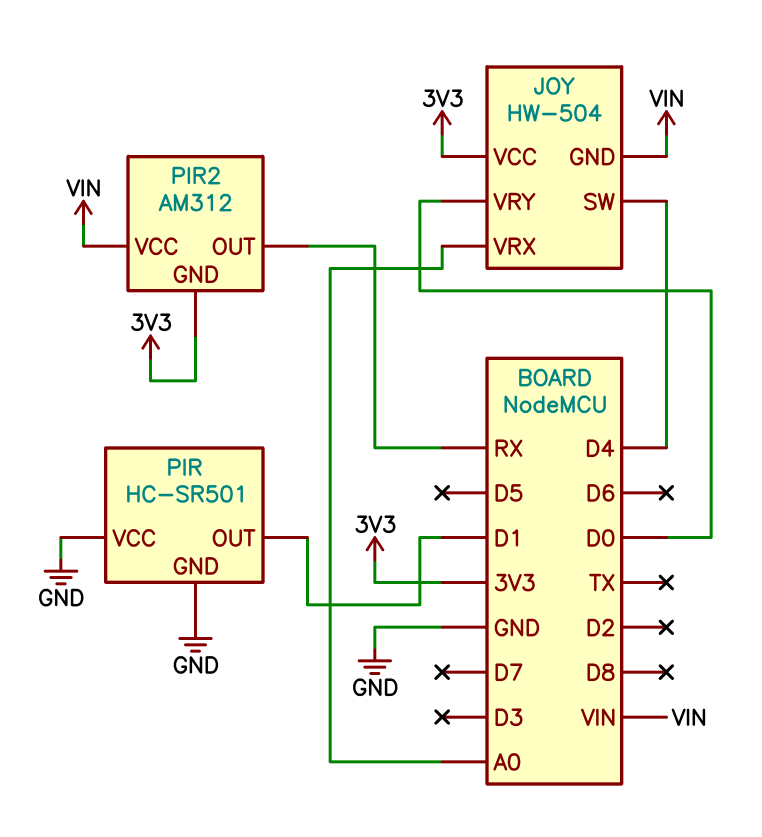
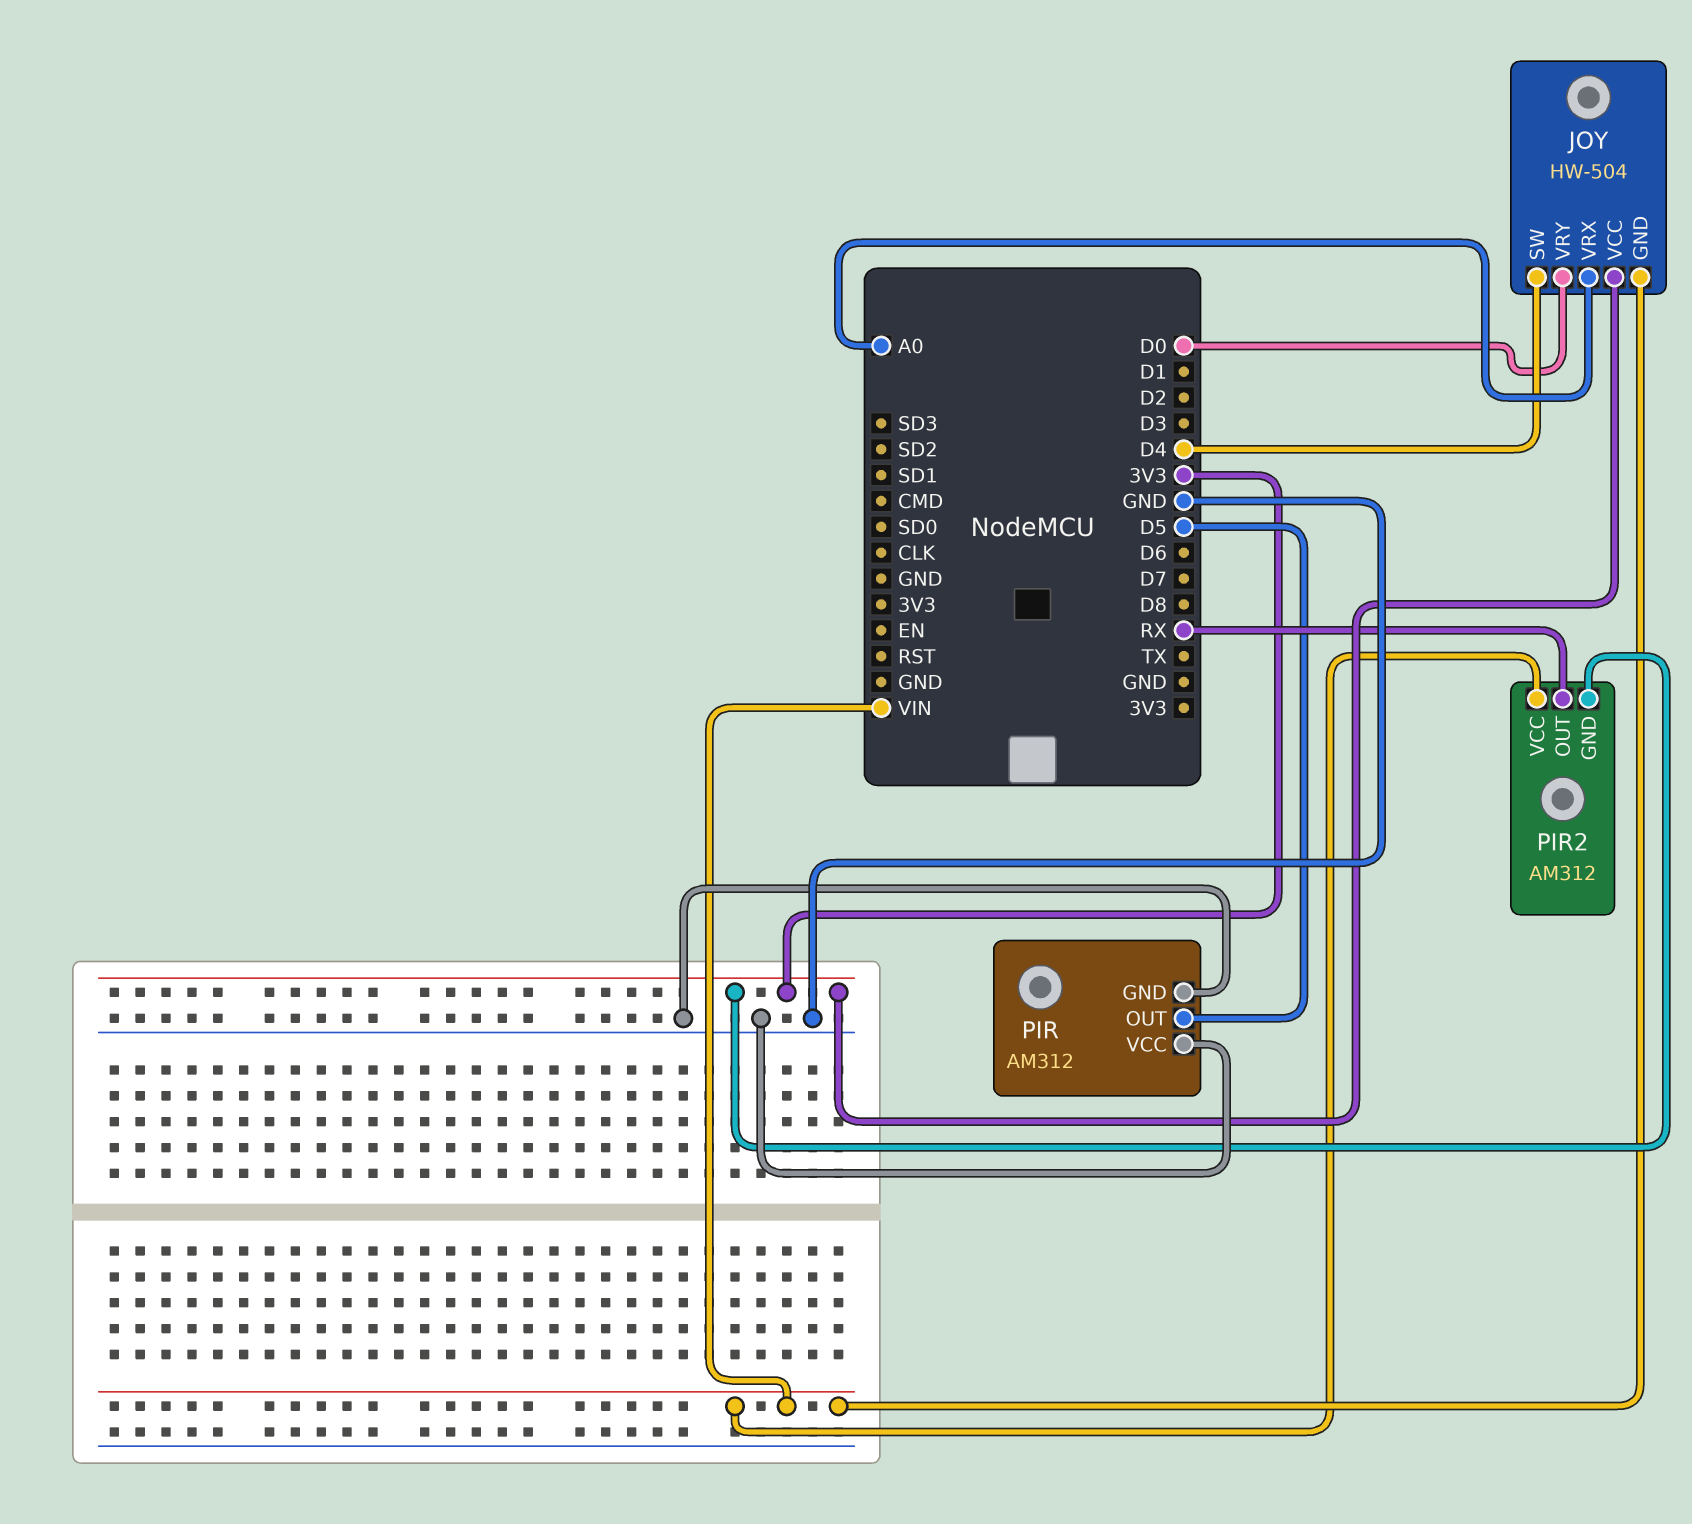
PIR: HC-SR501 -> AM312
PIR pin OUT: D1 -> D5

